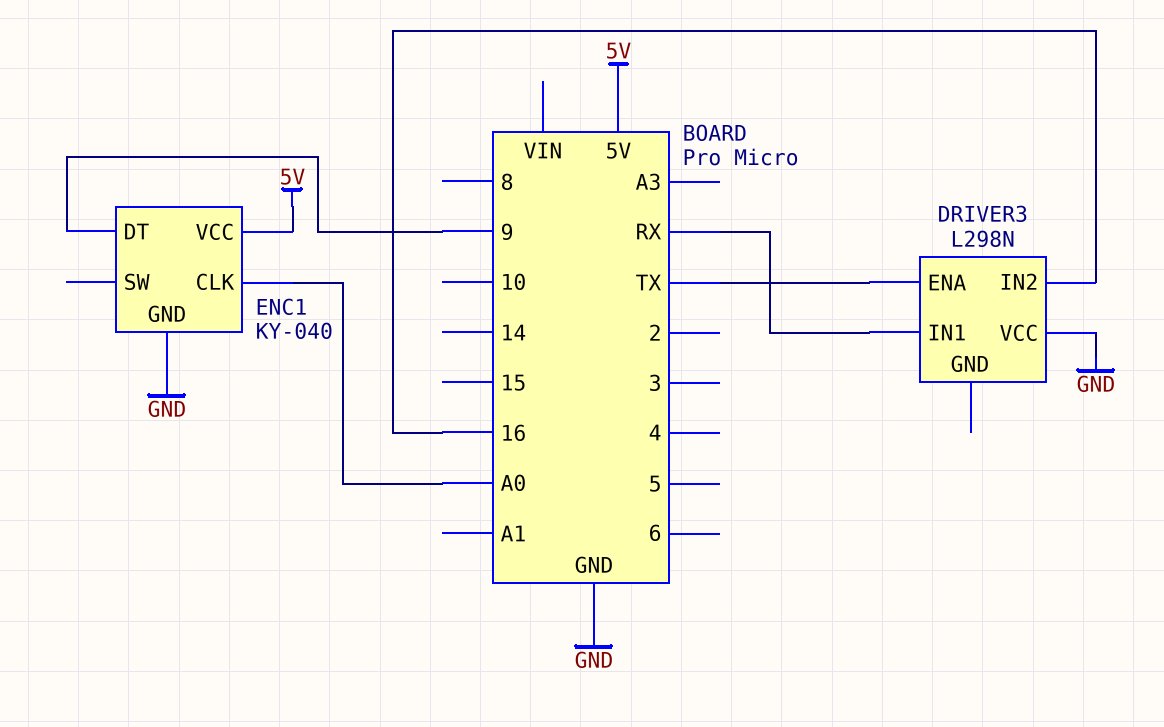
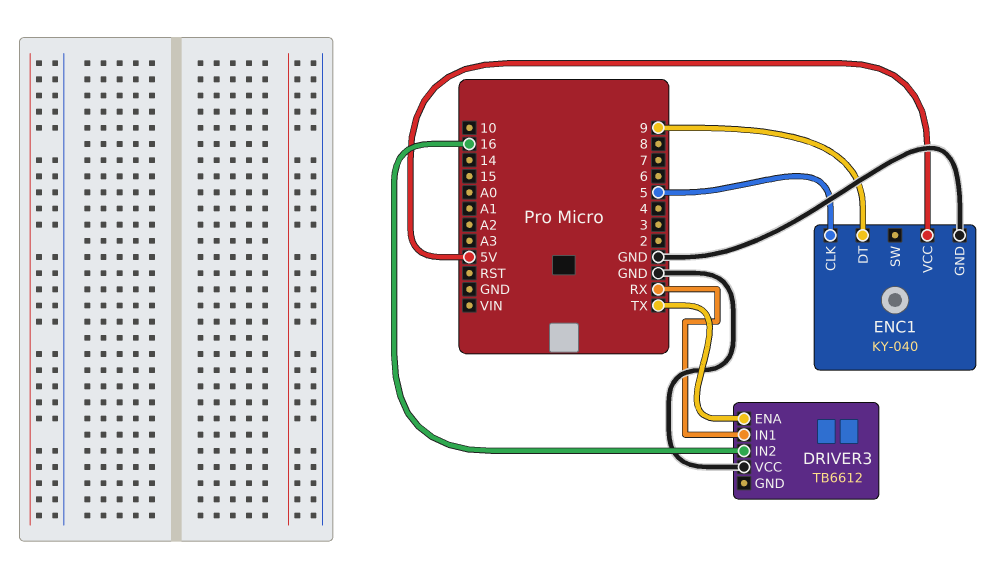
DRIVER3: L298N -> TB6612
ENC1 pin CLK: A0 -> 5

